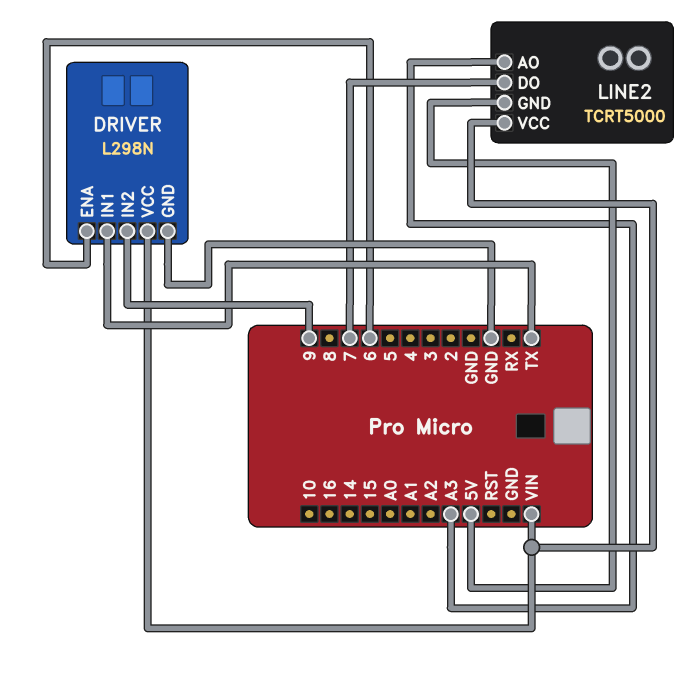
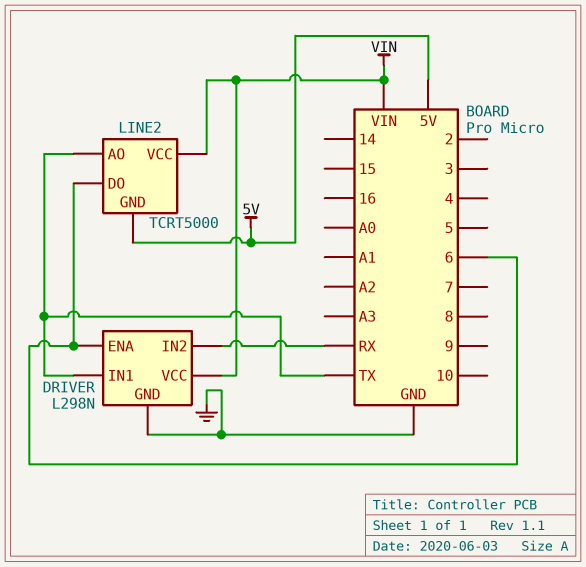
DRIVER pin IN2: 9 -> RX
LINE2 pin AO: A3 -> TX
LINE2 pin DO: 7 -> 6

